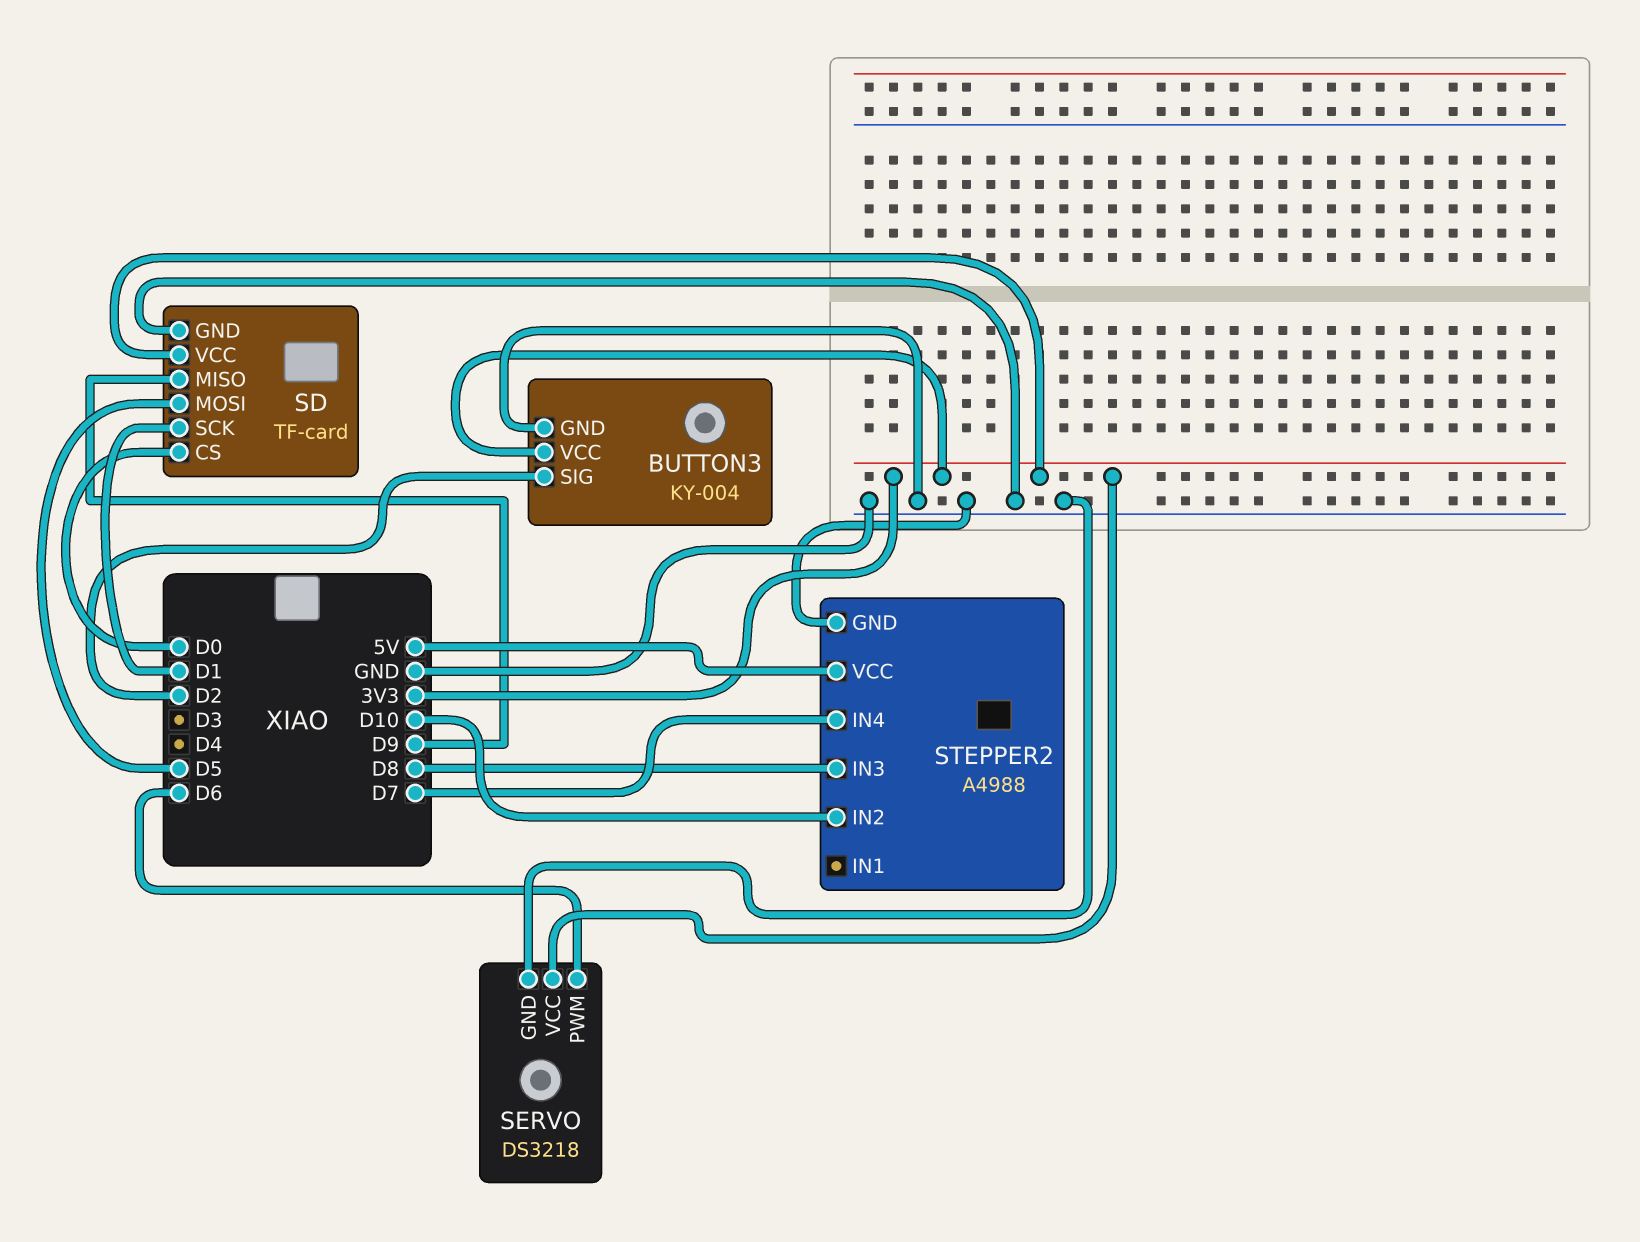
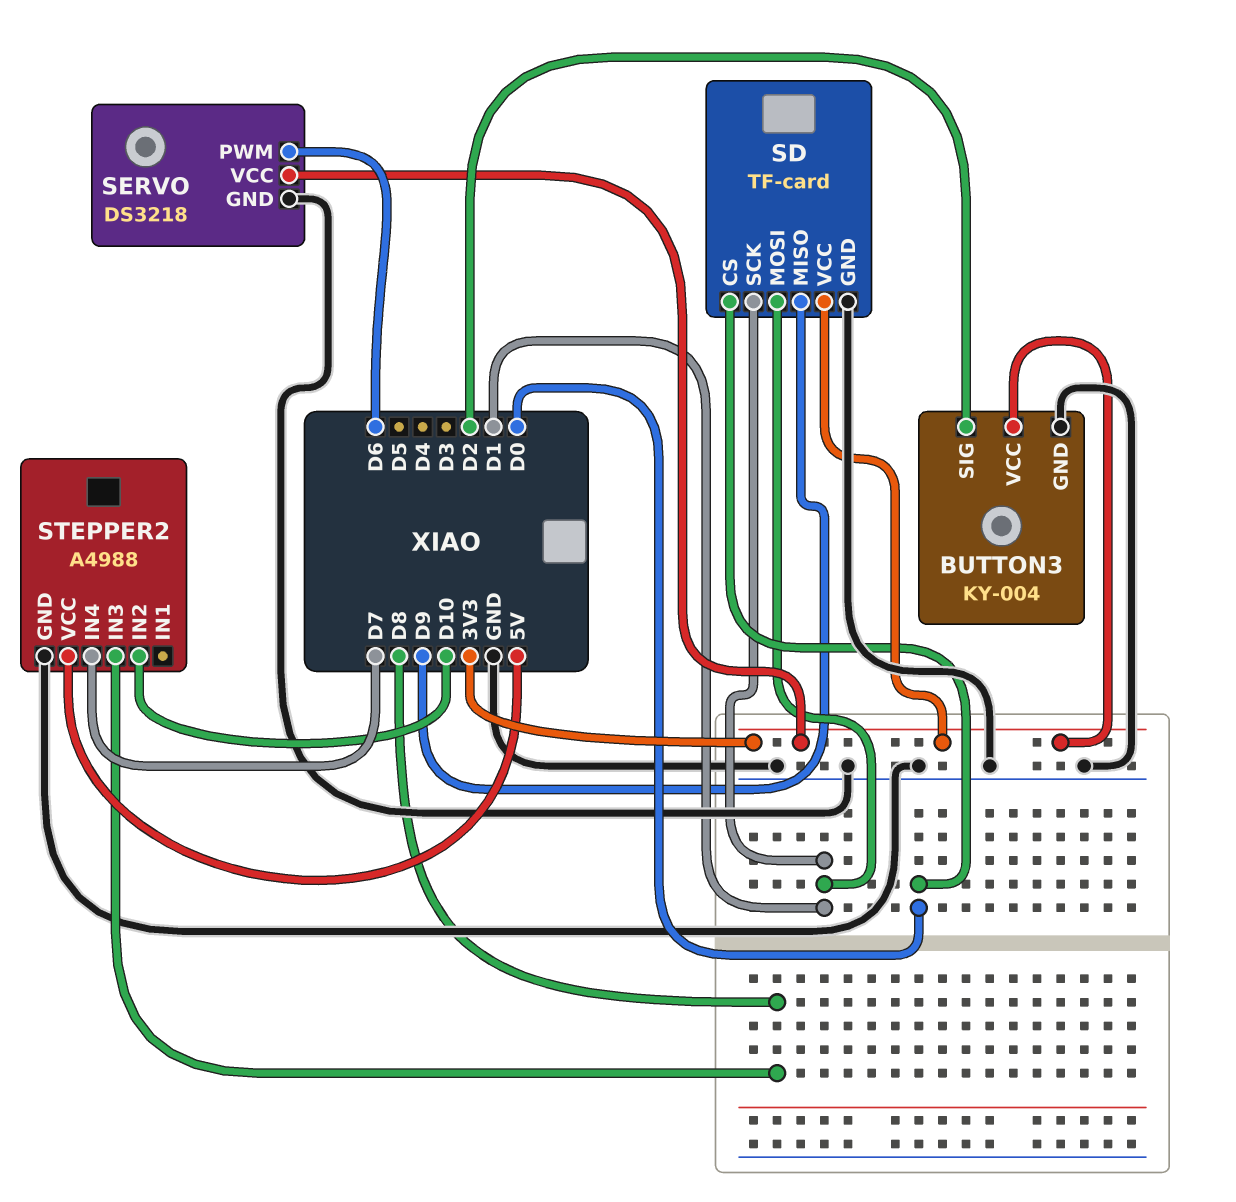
SD pin MOSI: D5 -> D1

